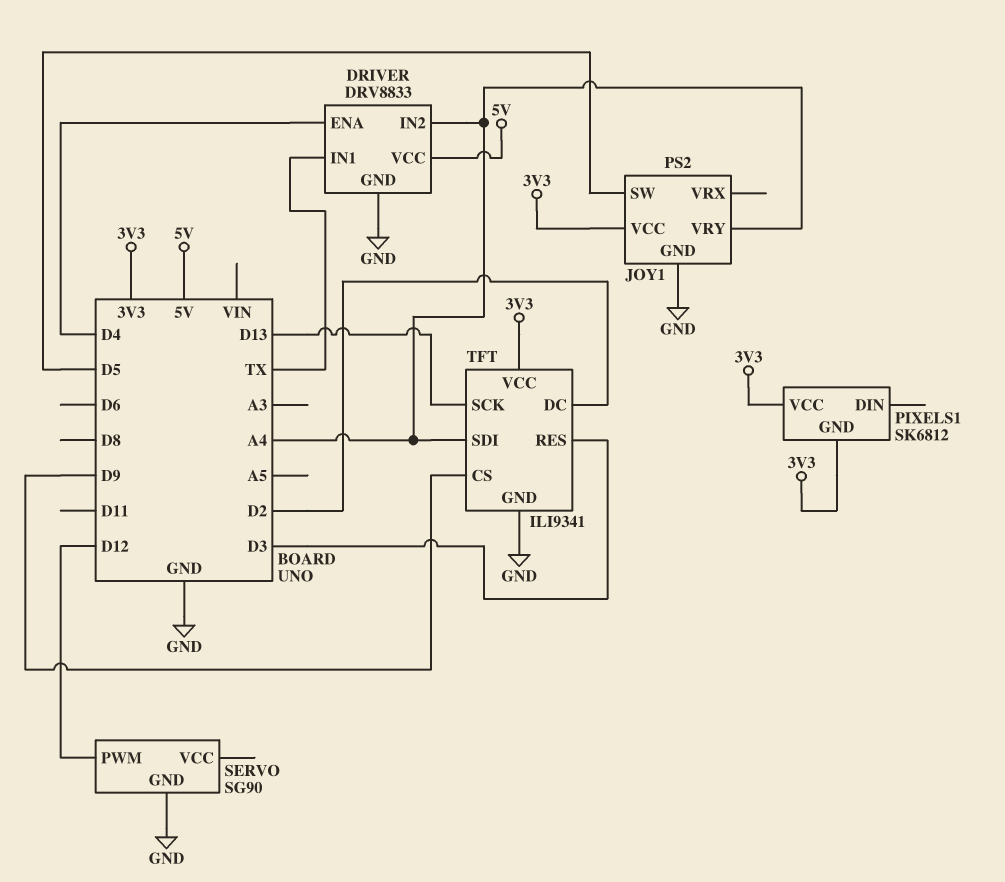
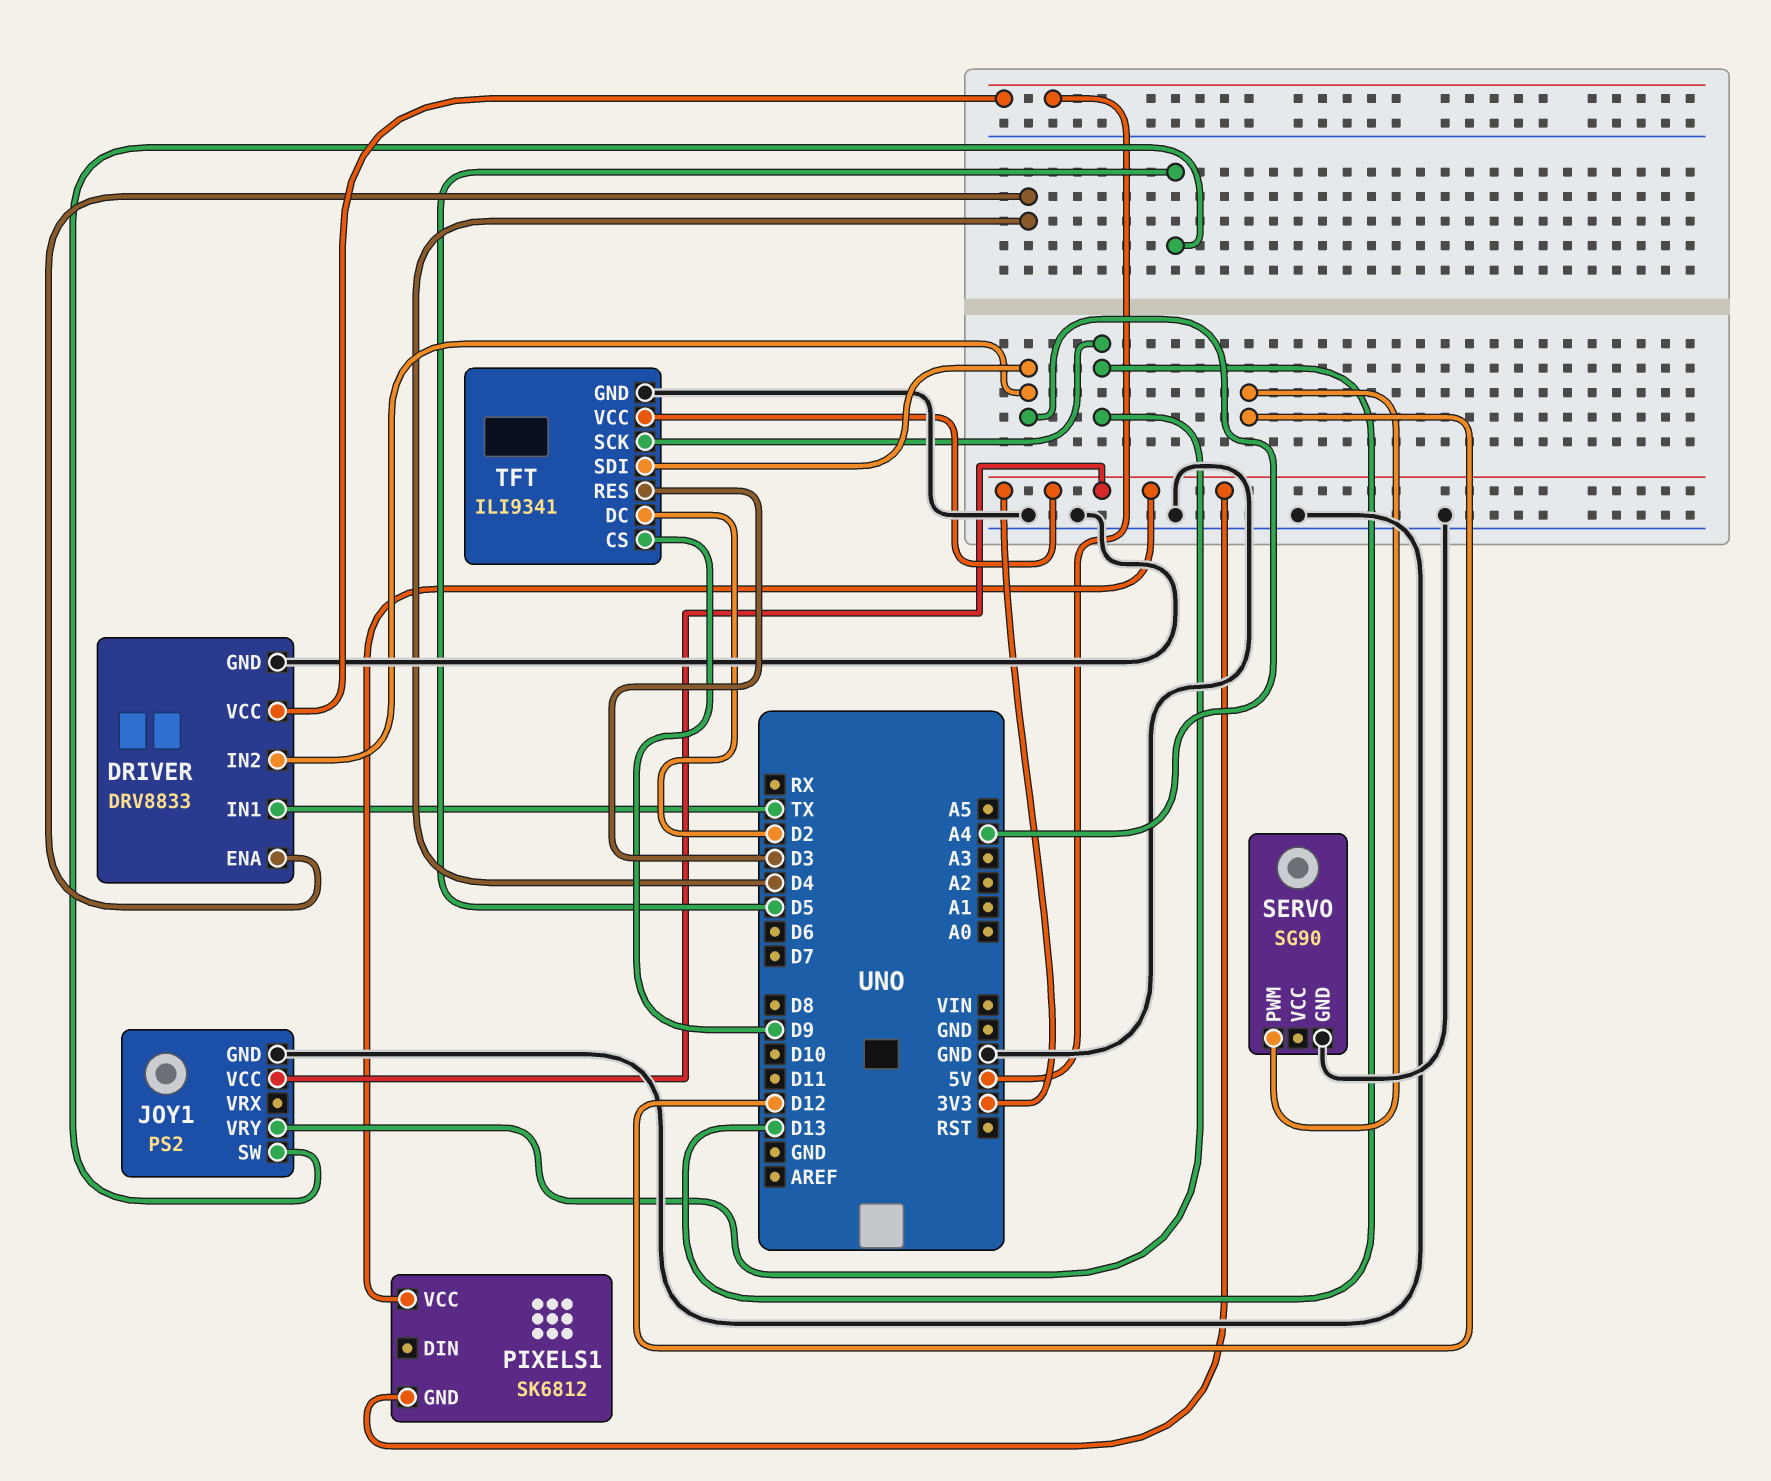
JOY1 pin VRY: A4 -> D13

